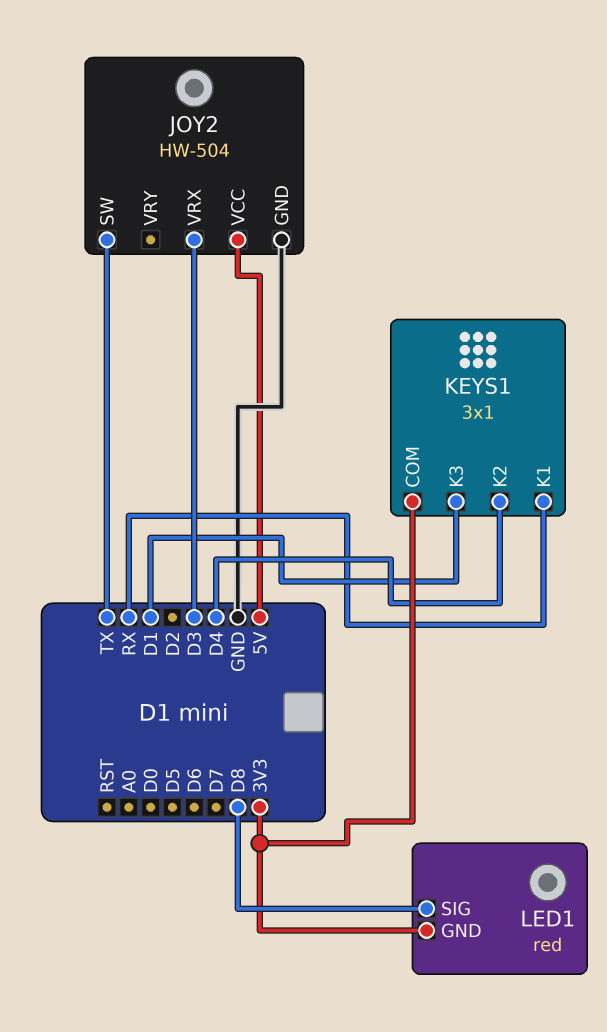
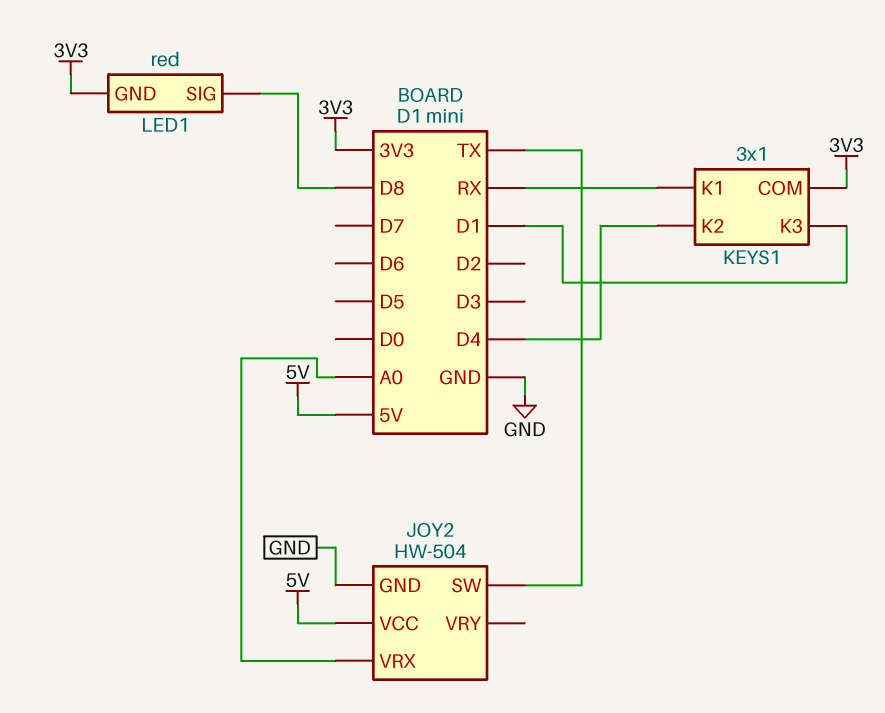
JOY2 pin VRX: D3 -> A0

